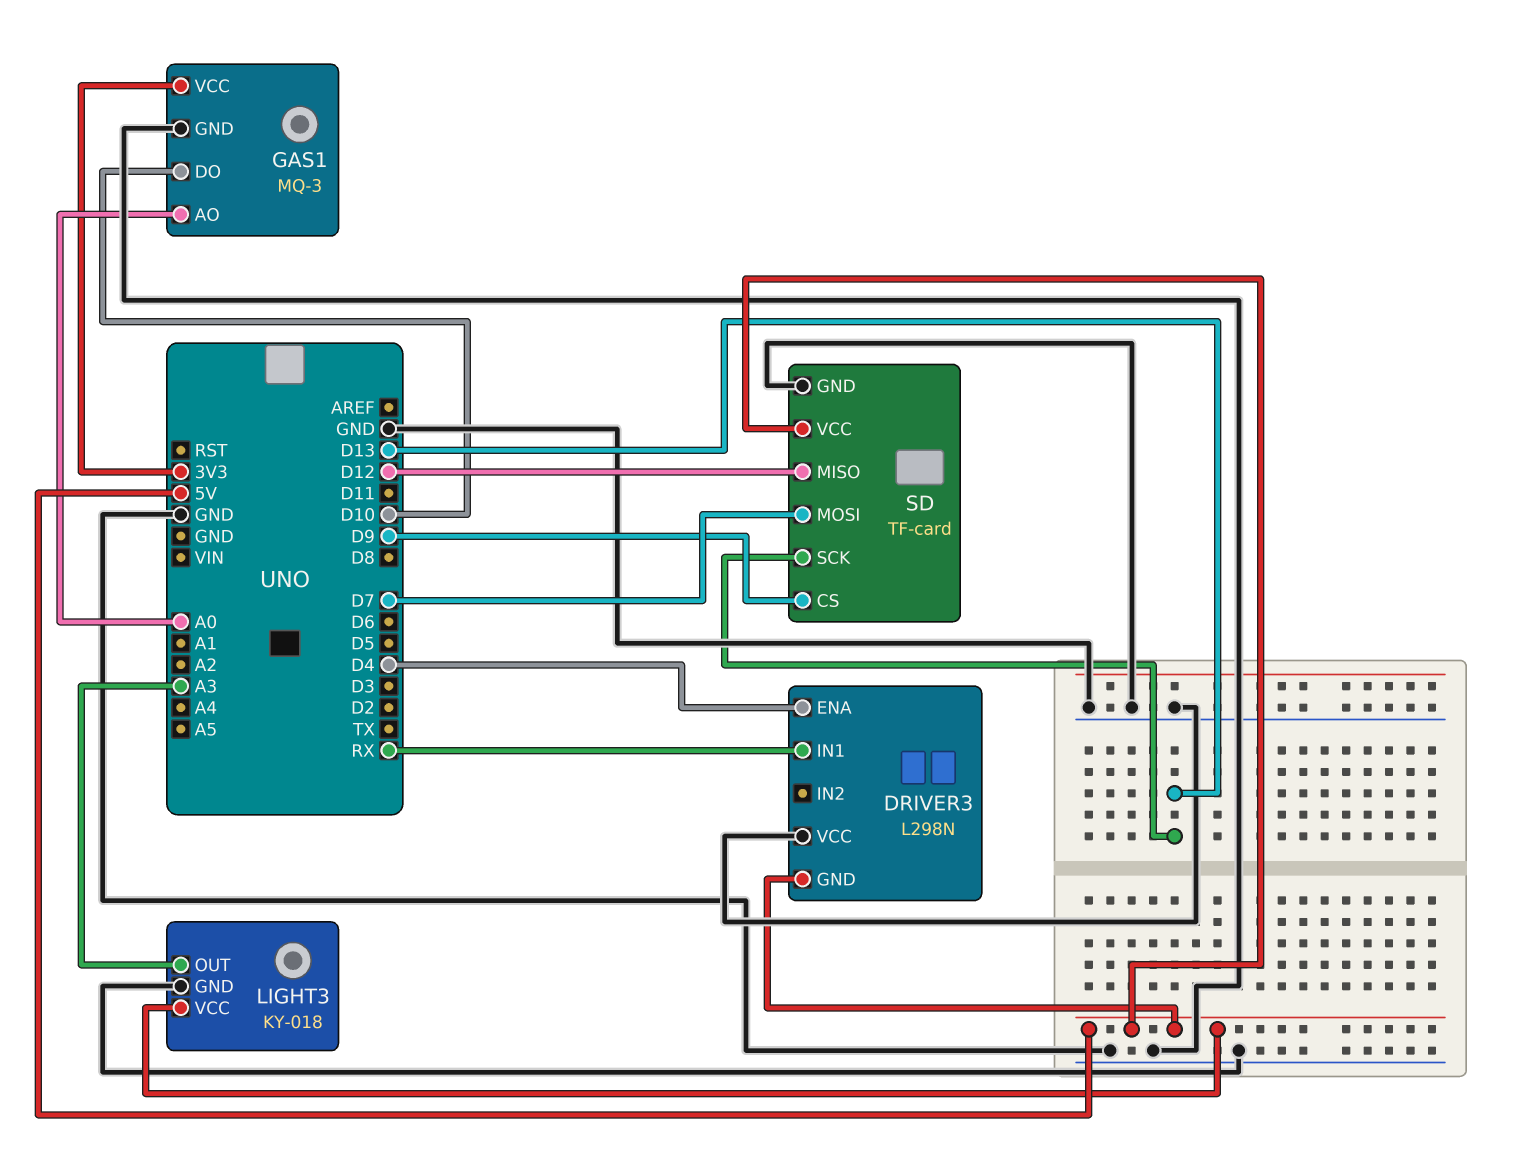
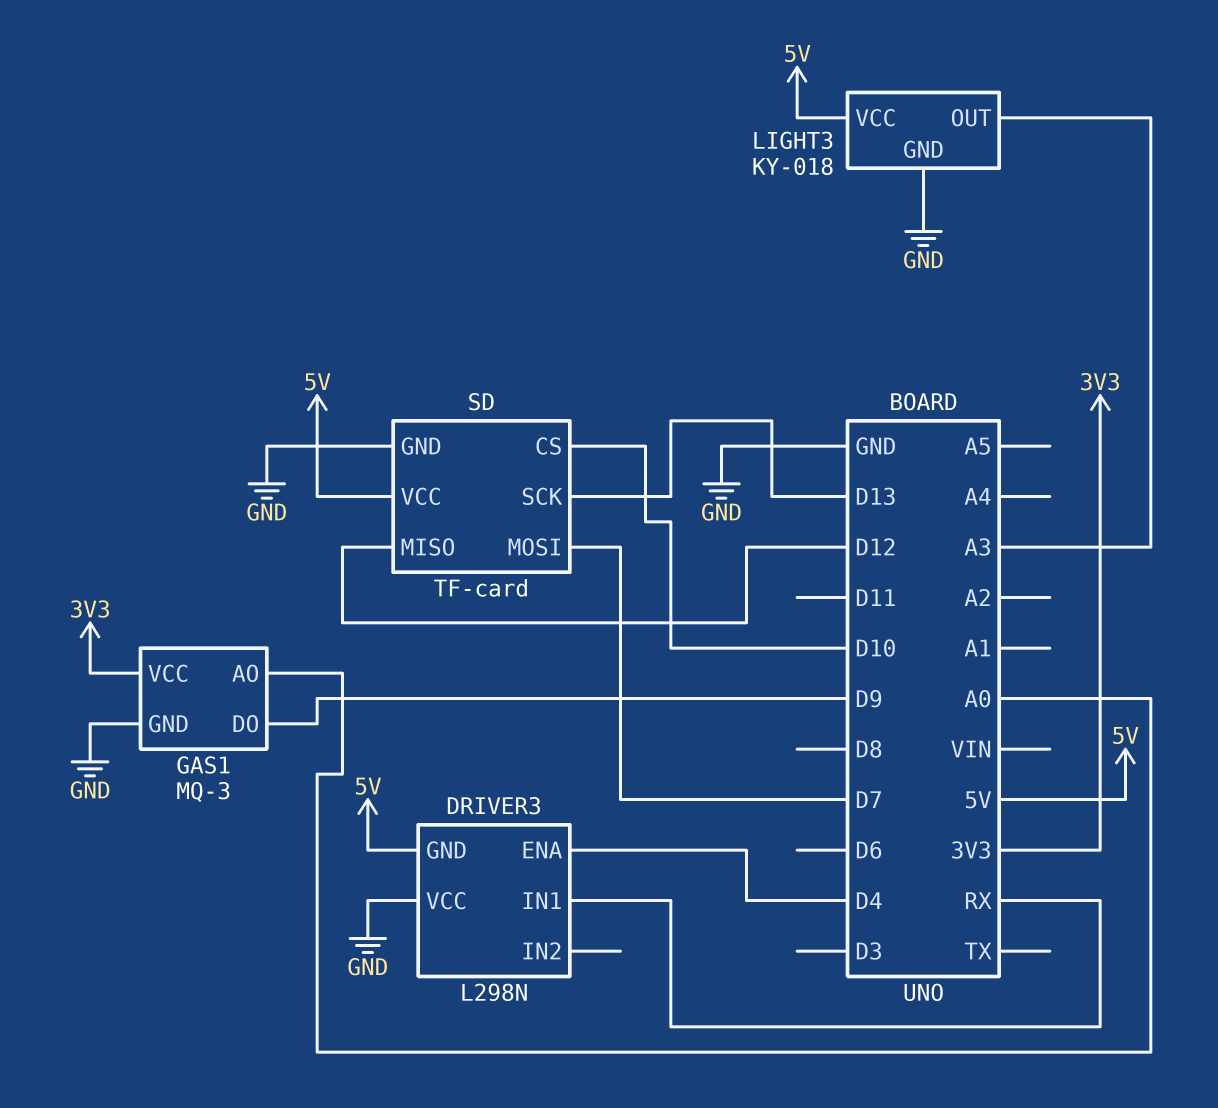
GAS1 pin DO: D10 -> D9
SD pin CS: D9 -> D10

